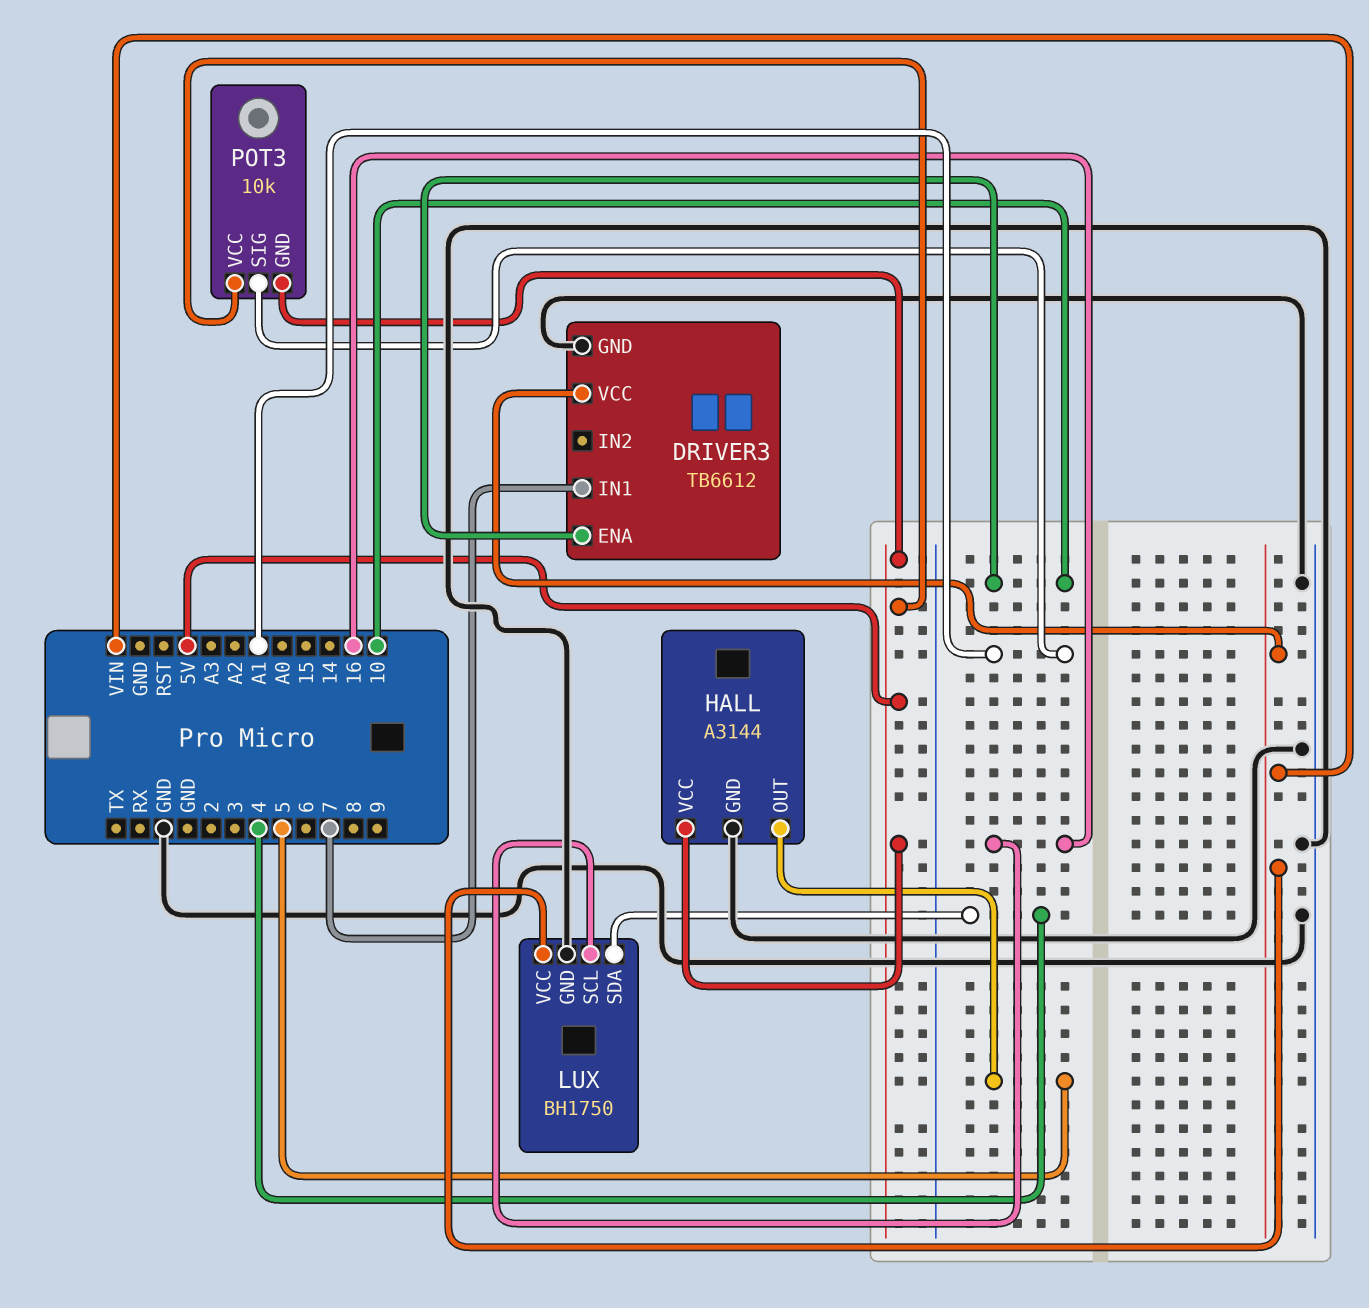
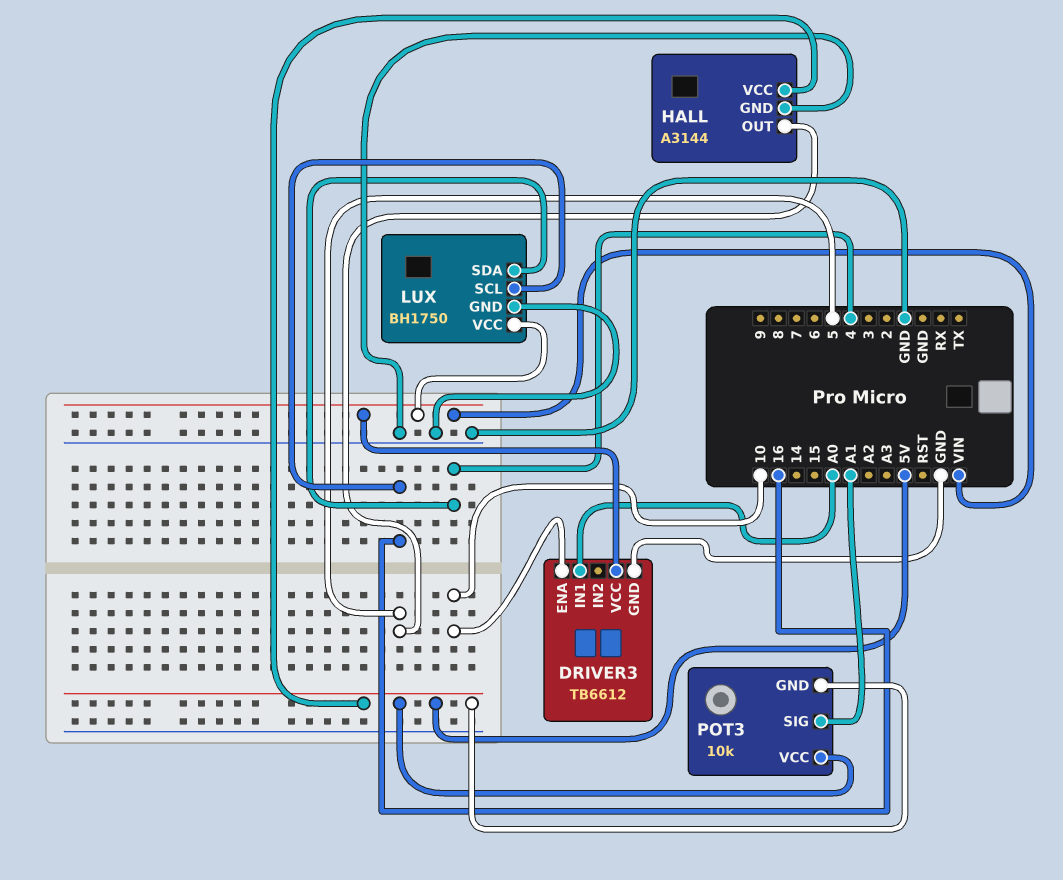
DRIVER3 pin IN1: 7 -> A0

